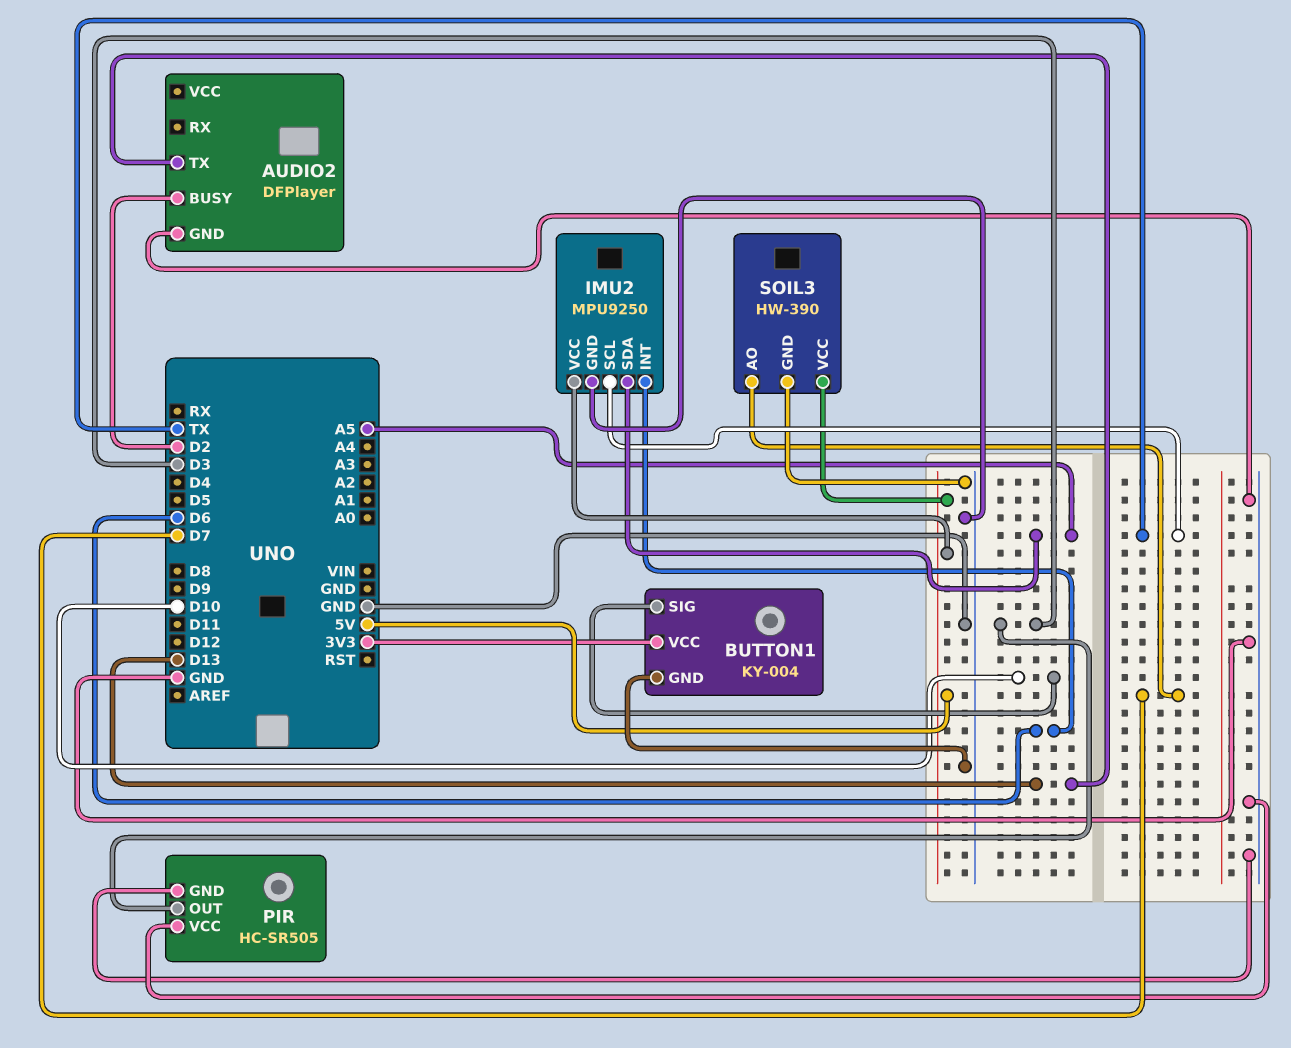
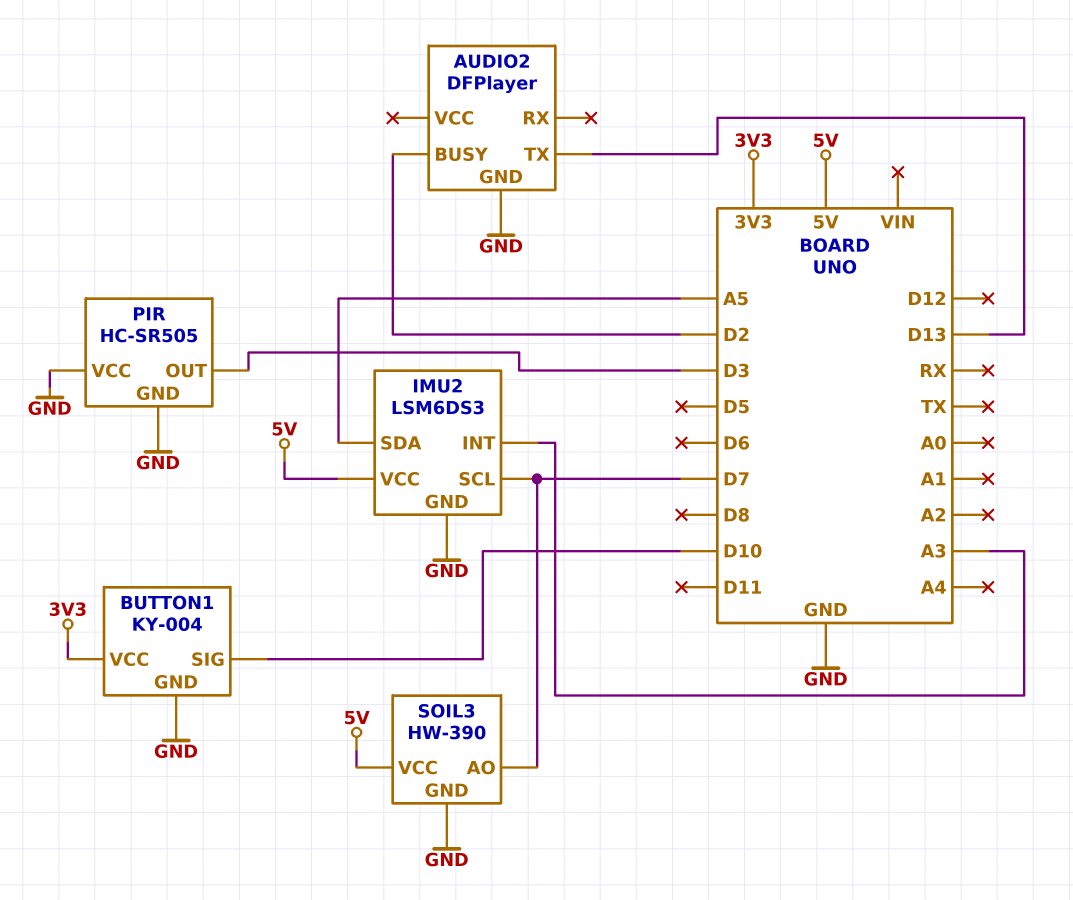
IMU2: MPU9250 -> LSM6DS3
IMU2 pin INT: D6 -> A3
IMU2 pin SCL: TX -> D7

